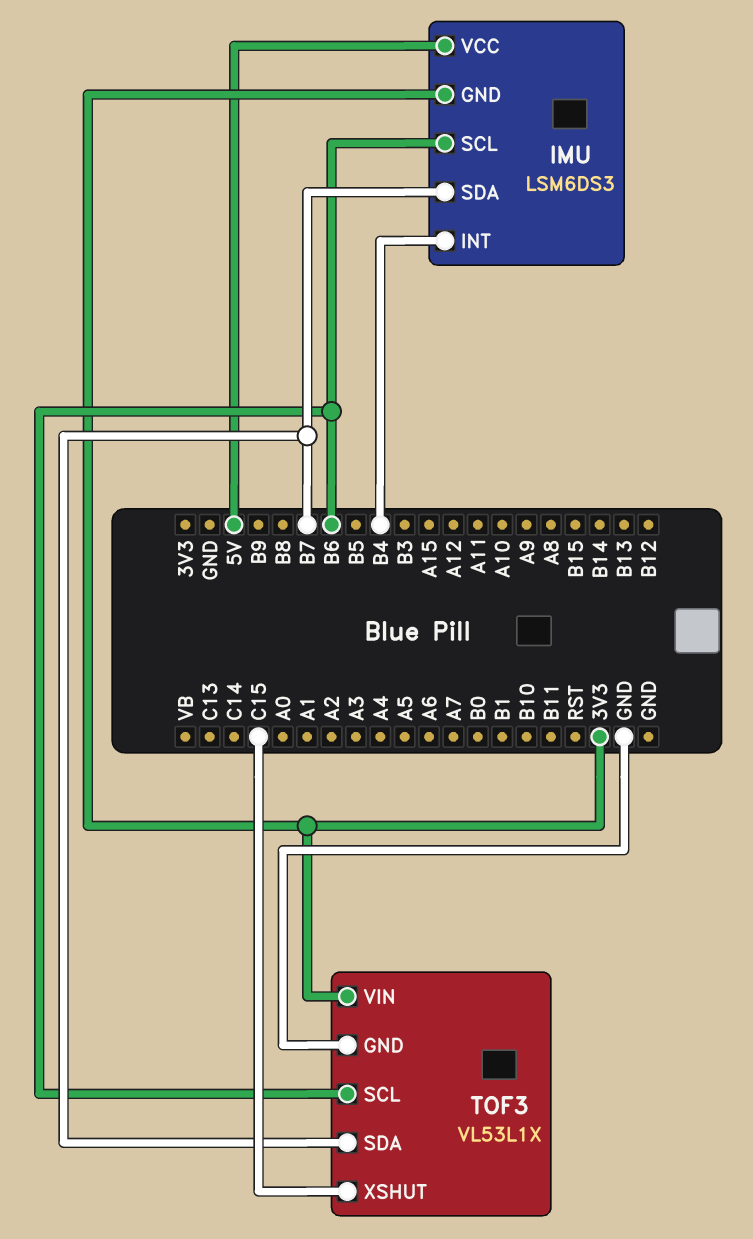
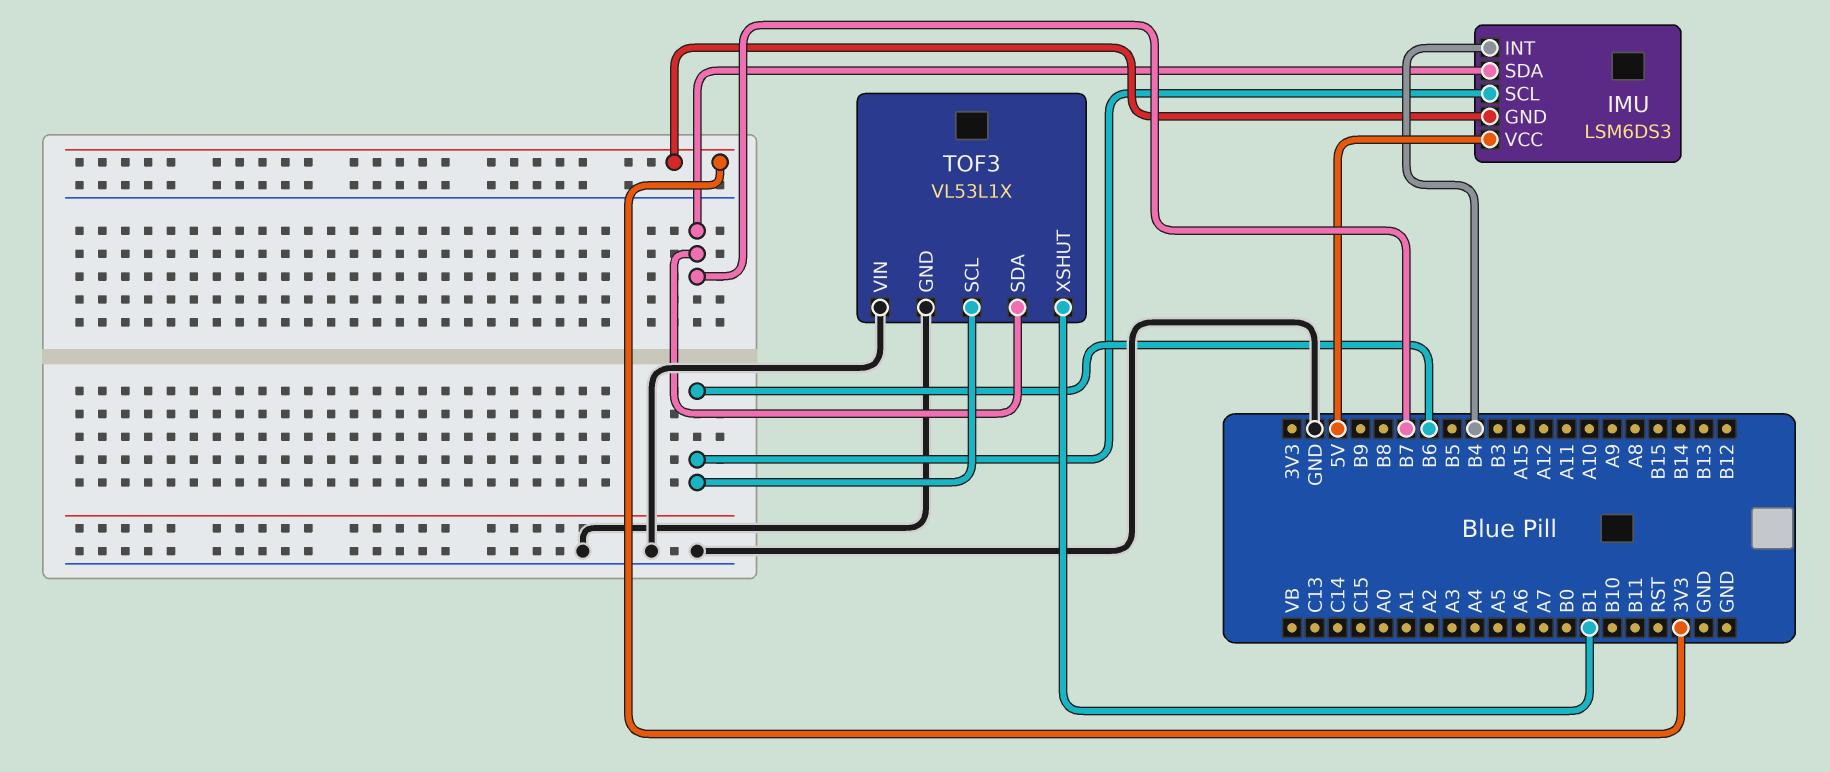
TOF3 pin VIN: 3V3 -> GND
TOF3 pin XSHUT: C15 -> B1

